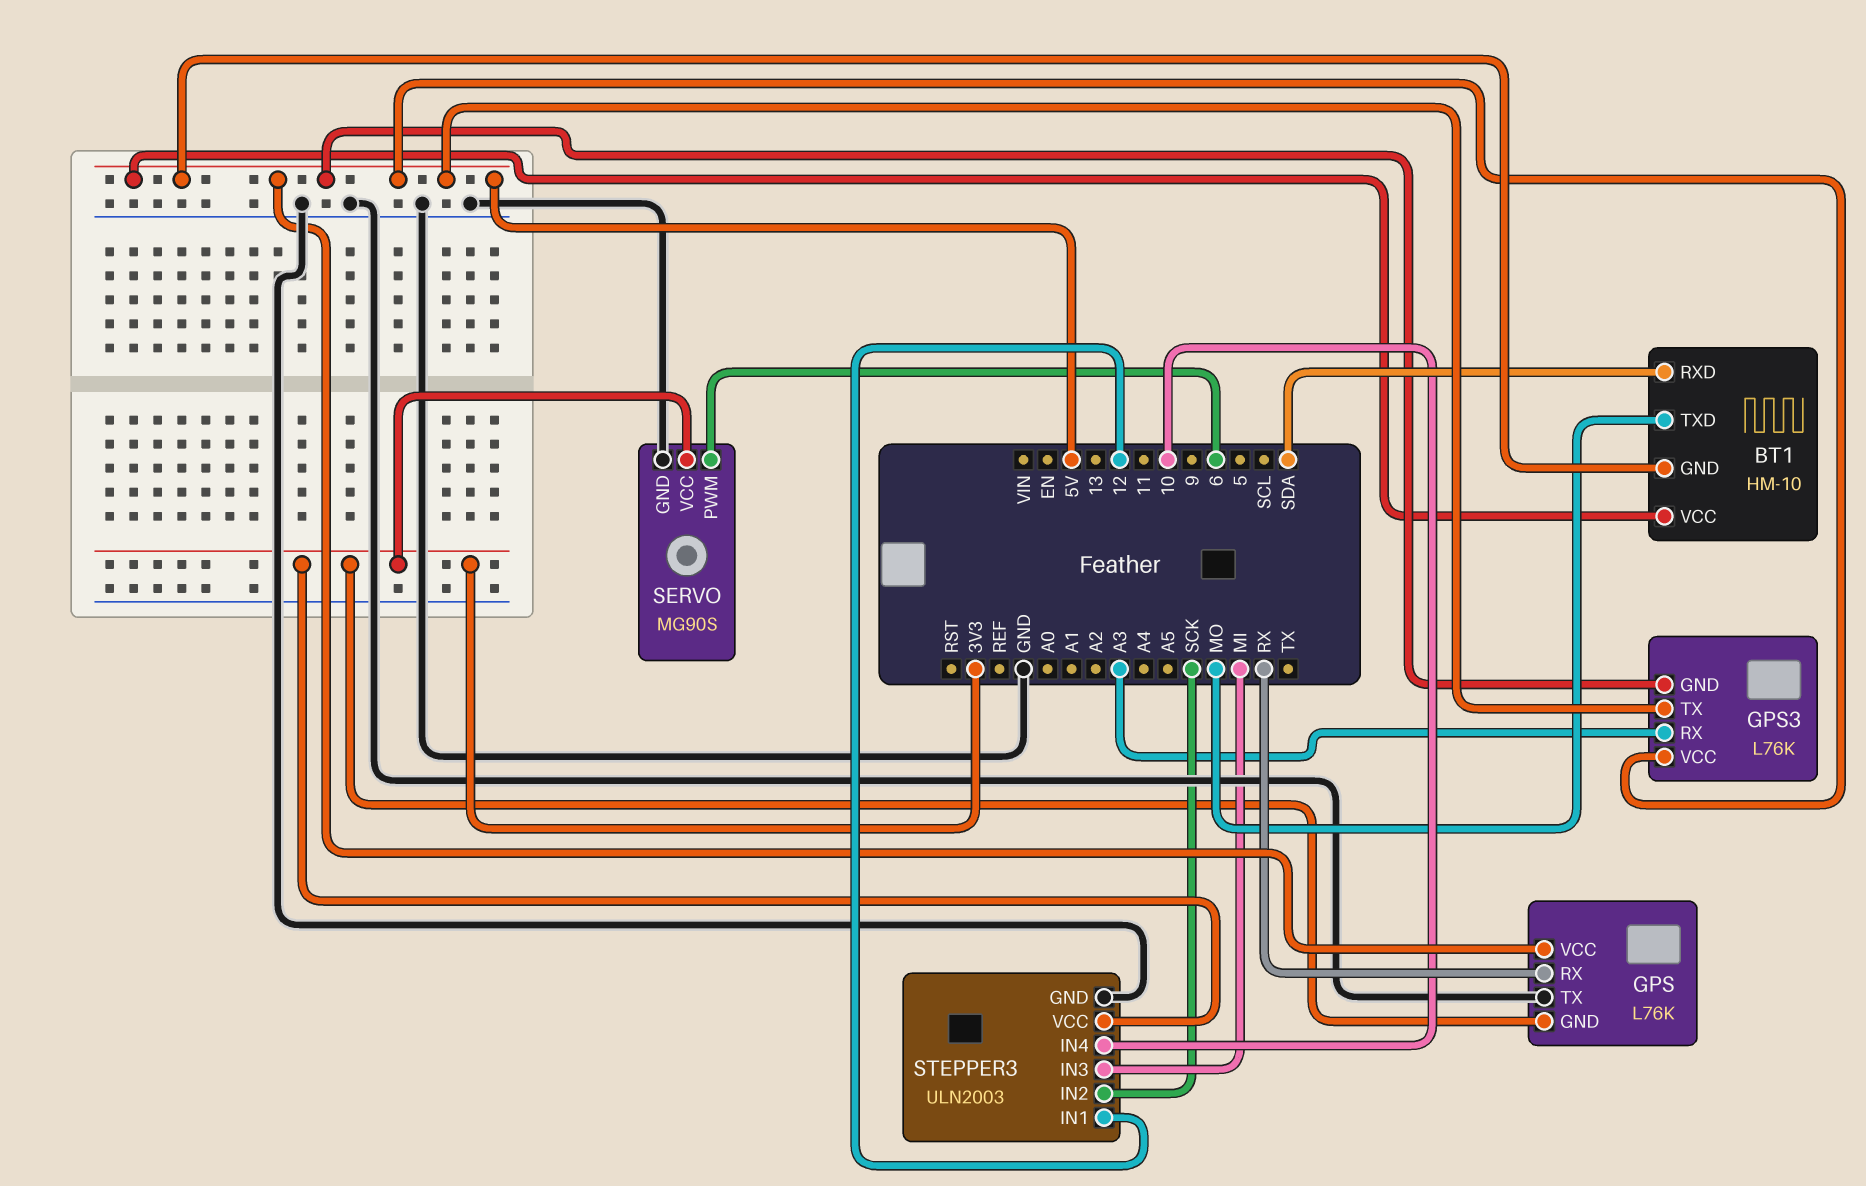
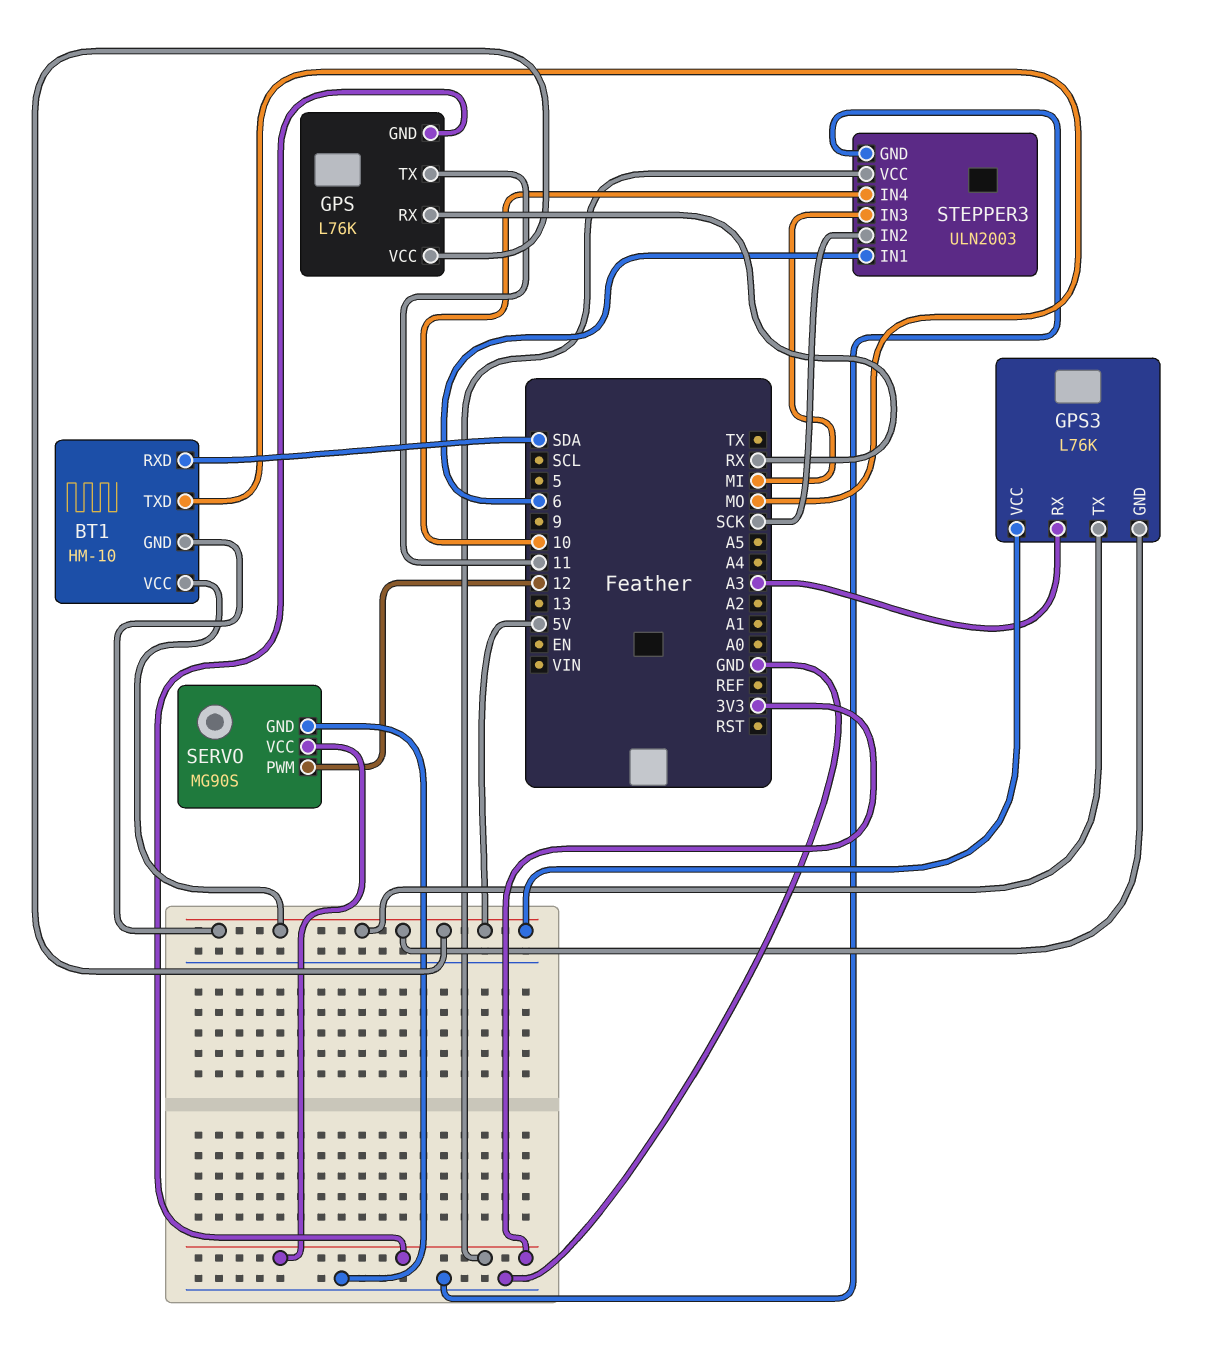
GPS pin TX: GND -> 11
SERVO pin PWM: 6 -> 12
STEPPER3 pin IN1: 12 -> 6

